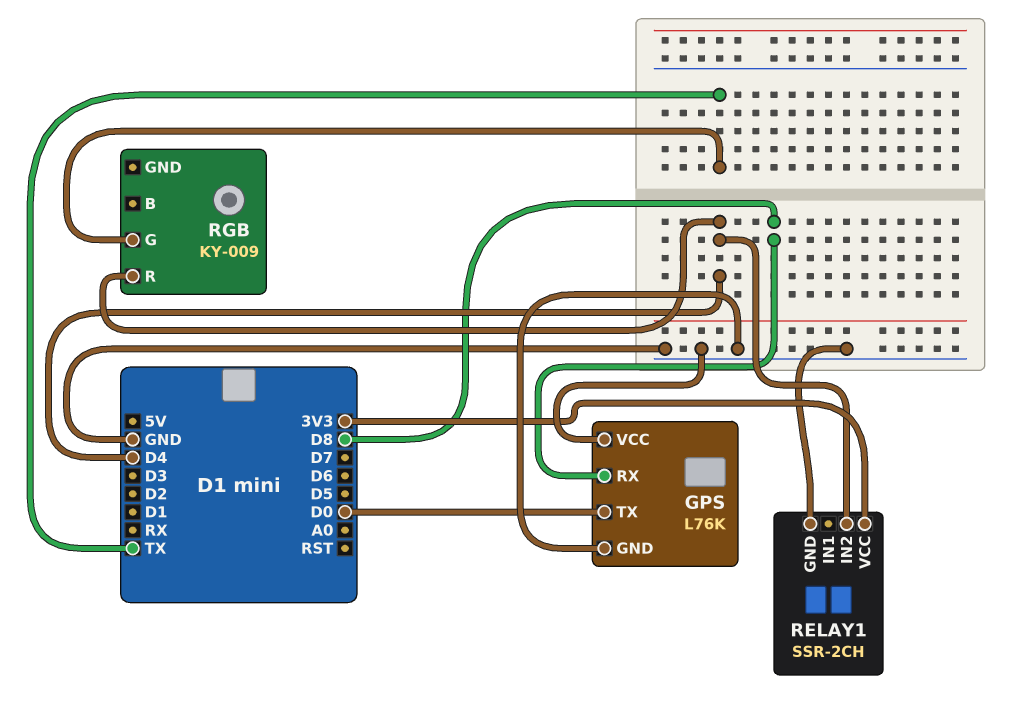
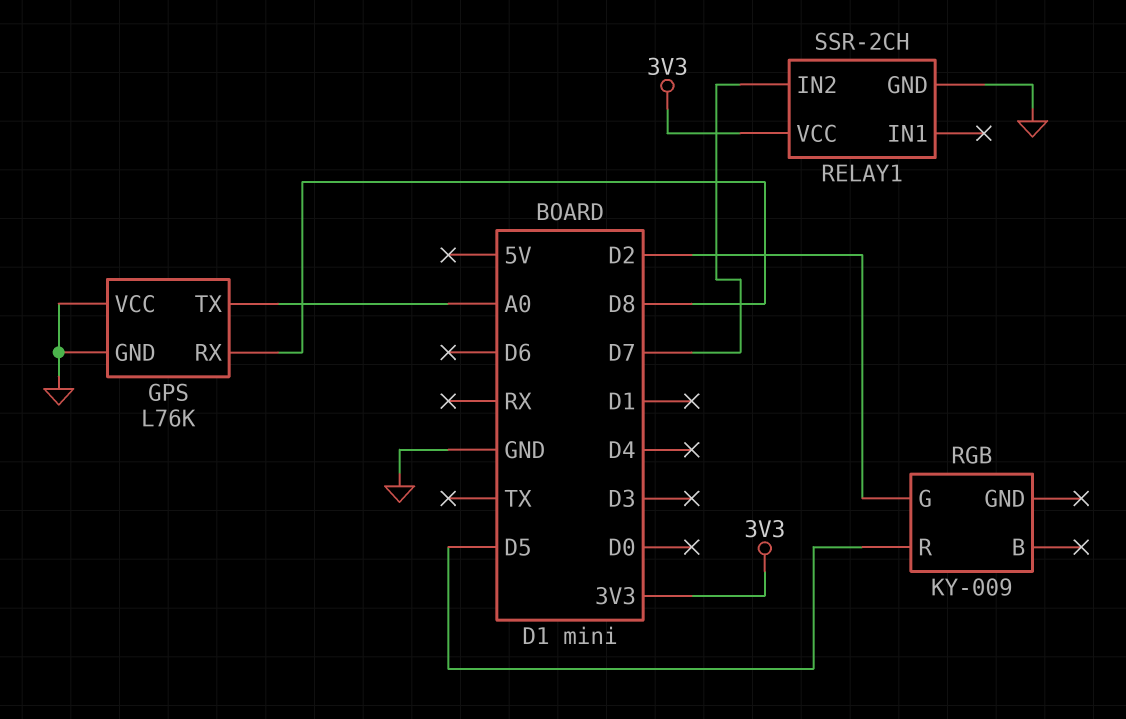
GPS pin TX: D0 -> A0
RELAY1 pin IN2: D4 -> D7
RGB pin G: TX -> D2
RGB pin R: D4 -> D5

